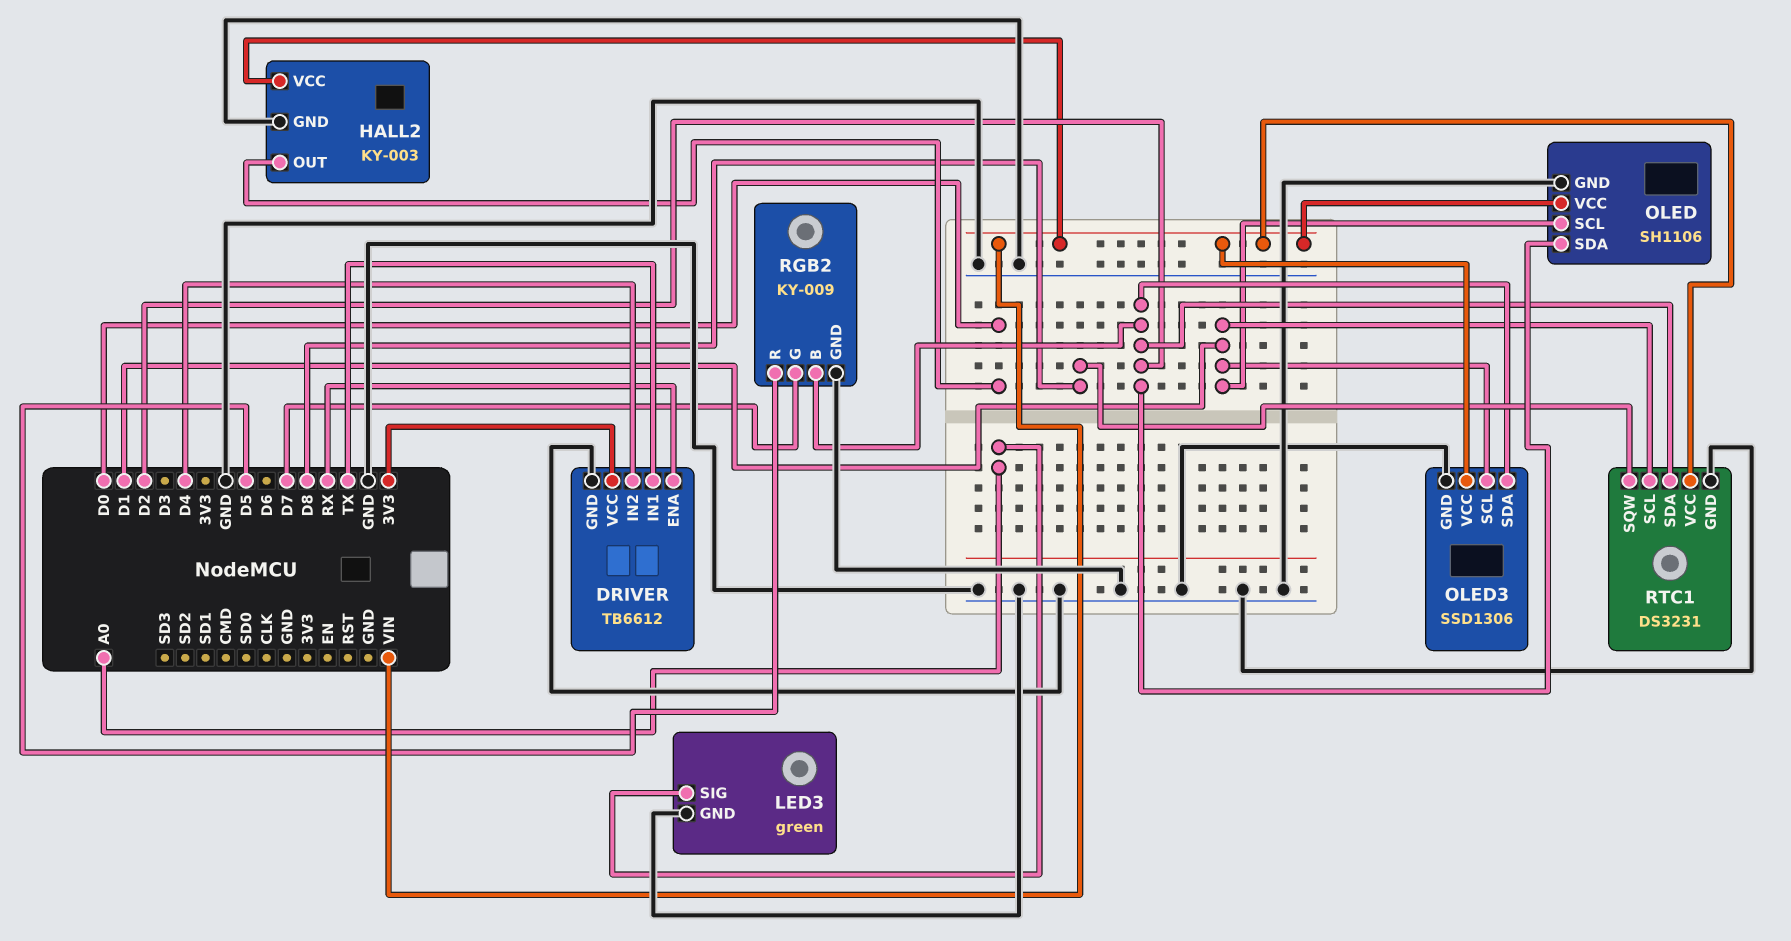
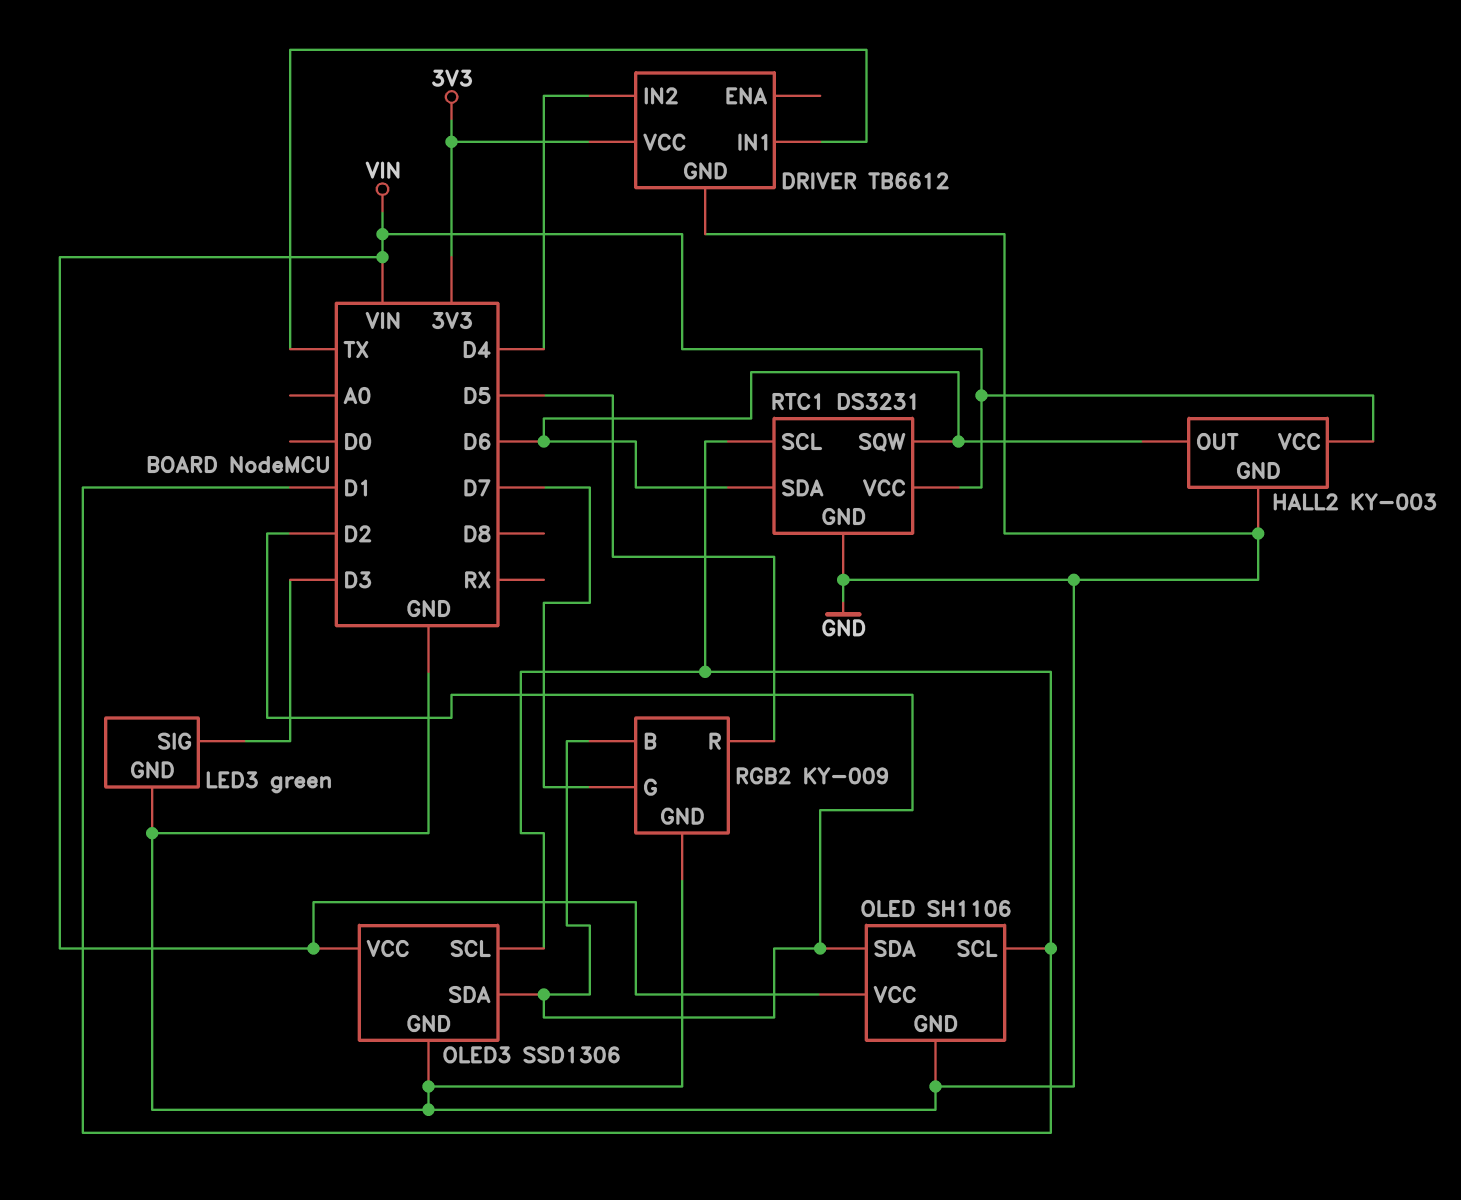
DRIVER pin ENA: RX -> none
HALL2 pin OUT: D0 -> D6
LED3 pin SIG: A0 -> D3
RTC1 pin SDA: D2 -> D6
RTC1 pin SQW: D8 -> D6

